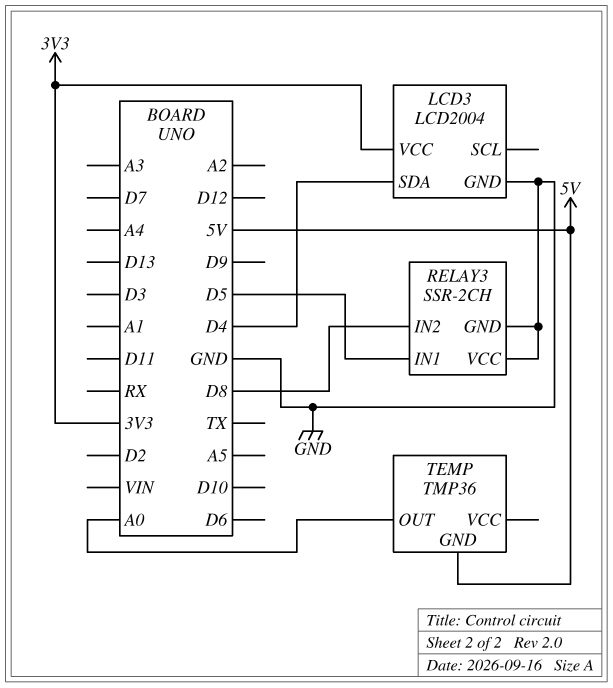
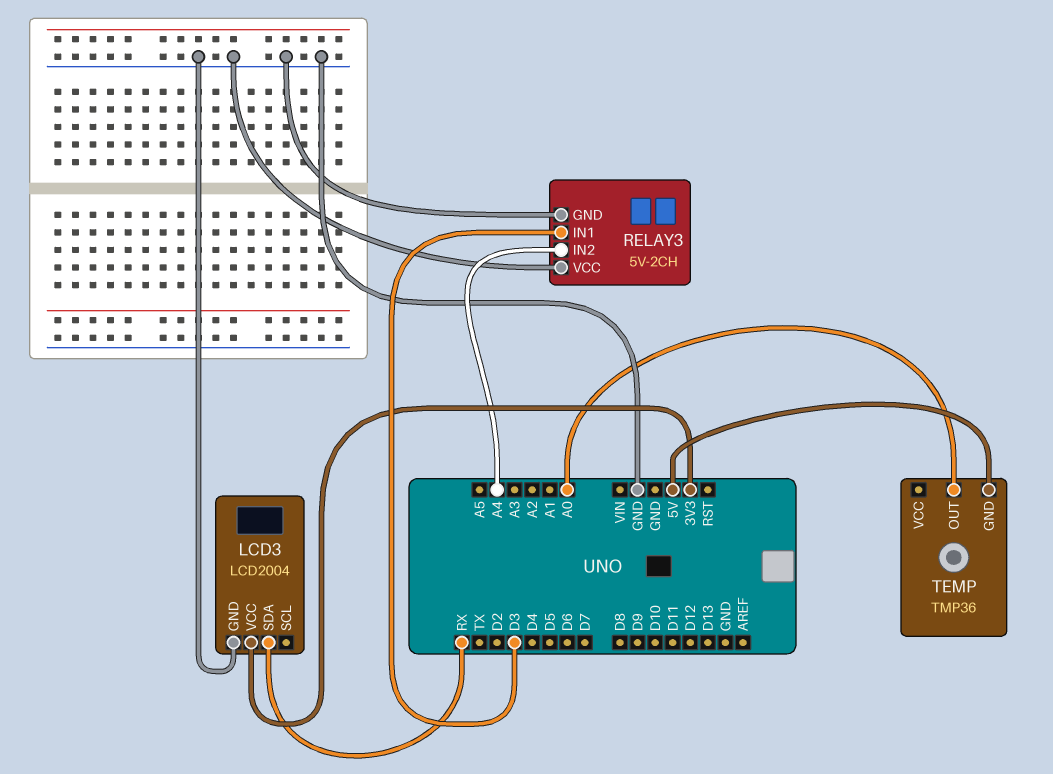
LCD3 pin SDA: D4 -> RX
RELAY3: SSR-2CH -> 5V-2CH
RELAY3 pin IN1: D5 -> D3
RELAY3 pin IN2: D8 -> A4

